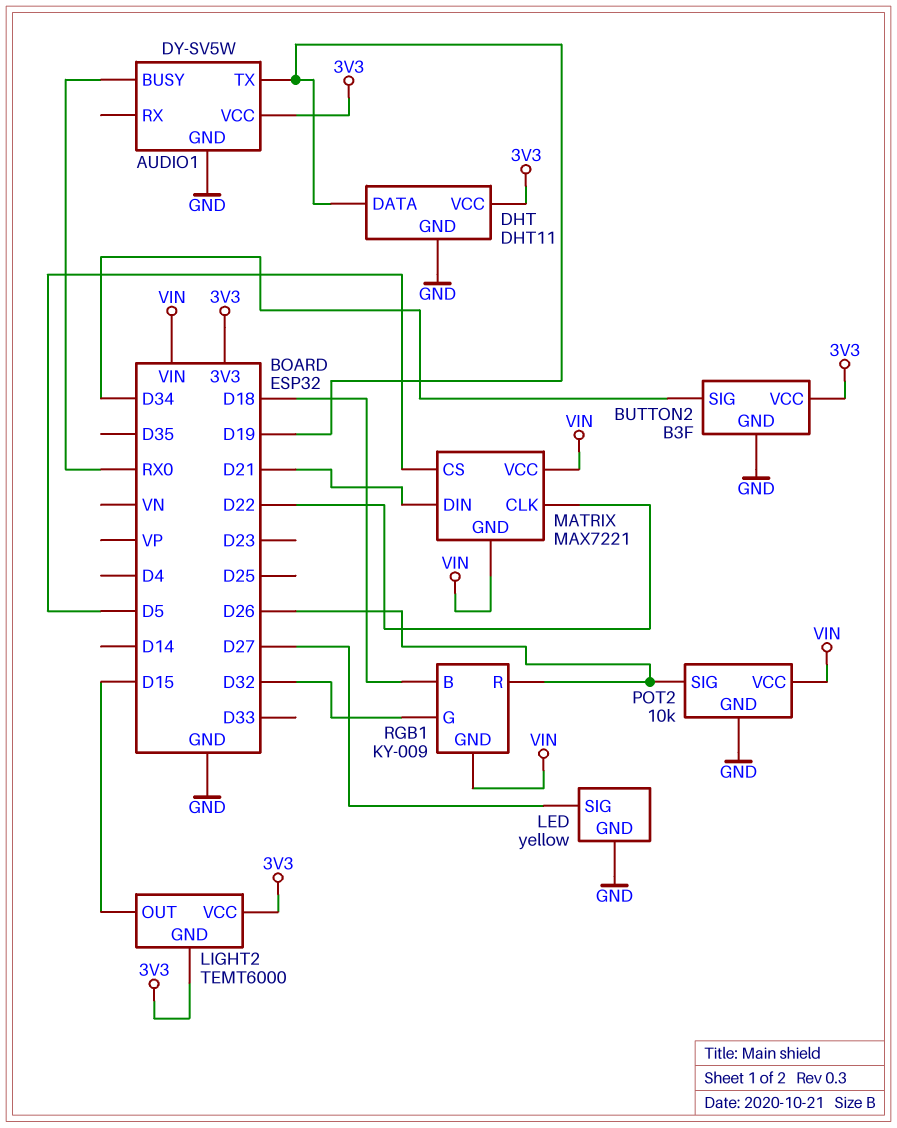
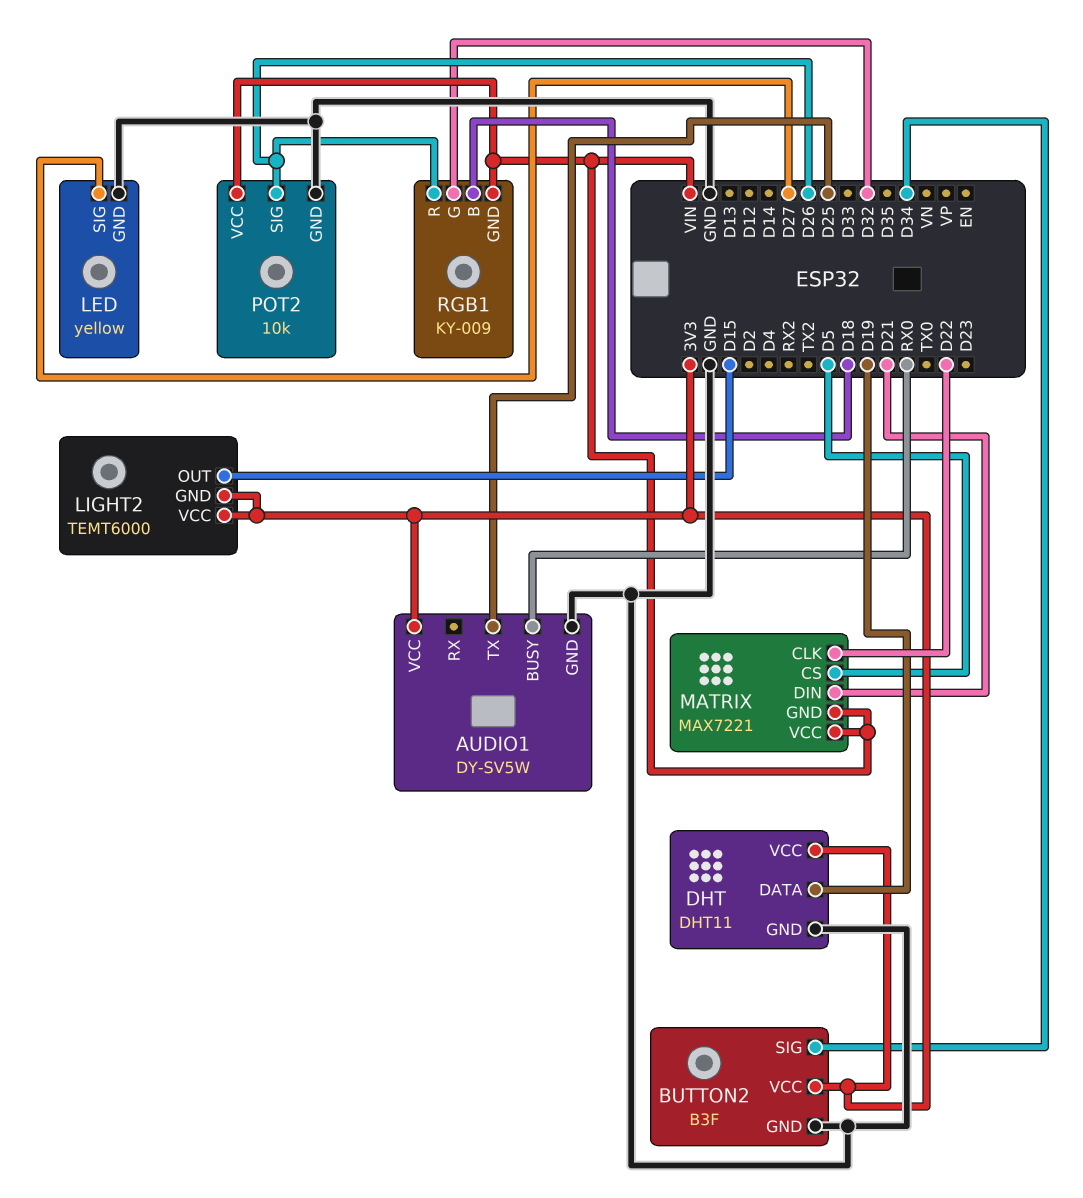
AUDIO1 pin TX: D19 -> D25

